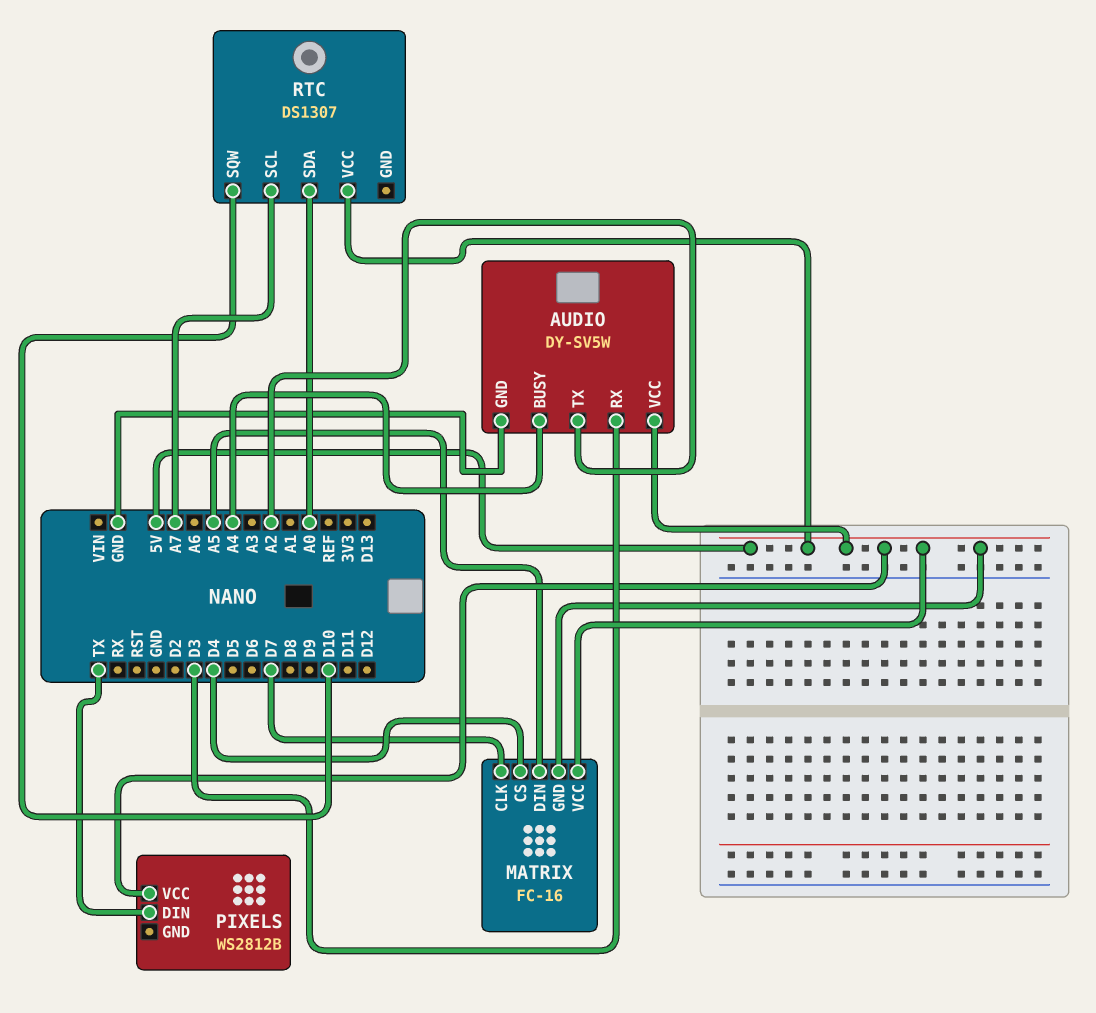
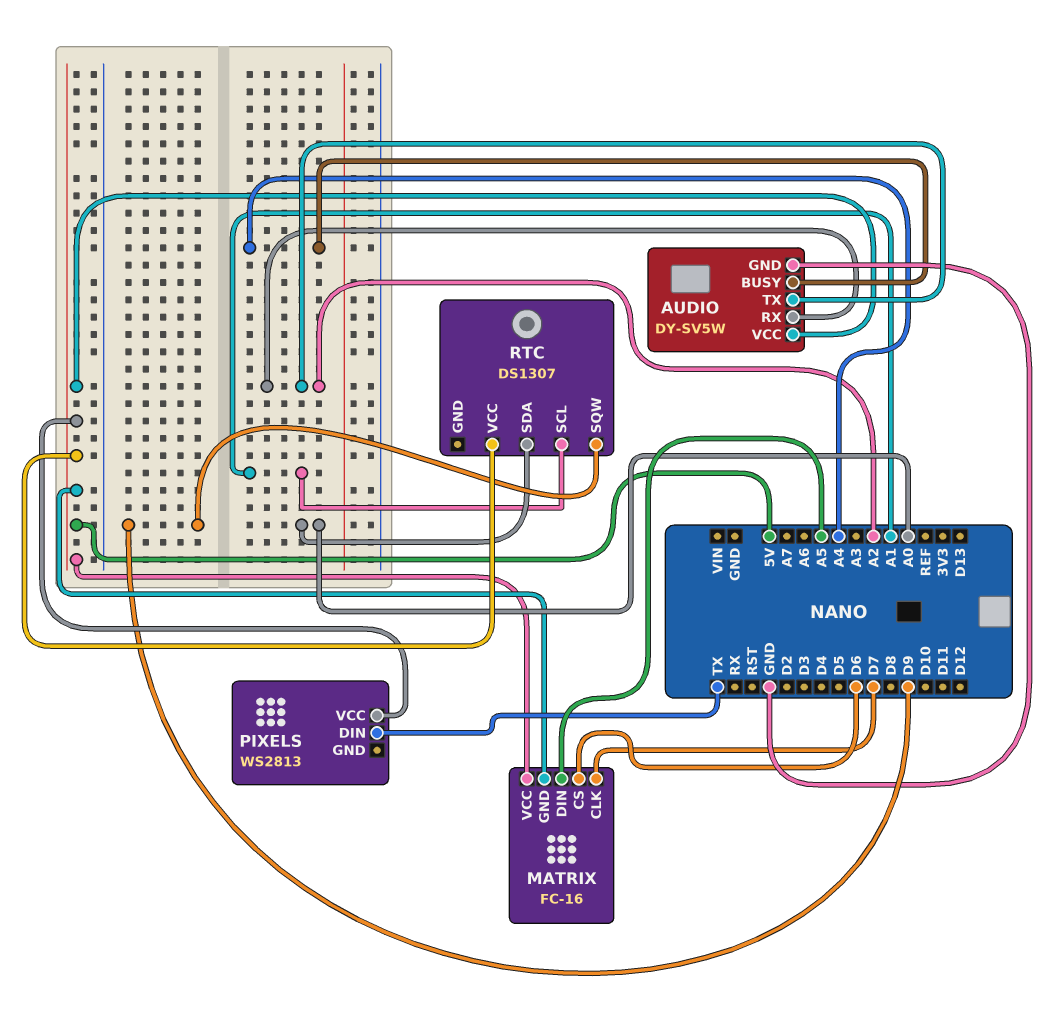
AUDIO pin RX: D3 -> A2
MATRIX pin CS: D4 -> D6
PIXELS: WS2812B -> WS2813
RTC pin SCL: A7 -> A1
RTC pin SQW: D10 -> D9

